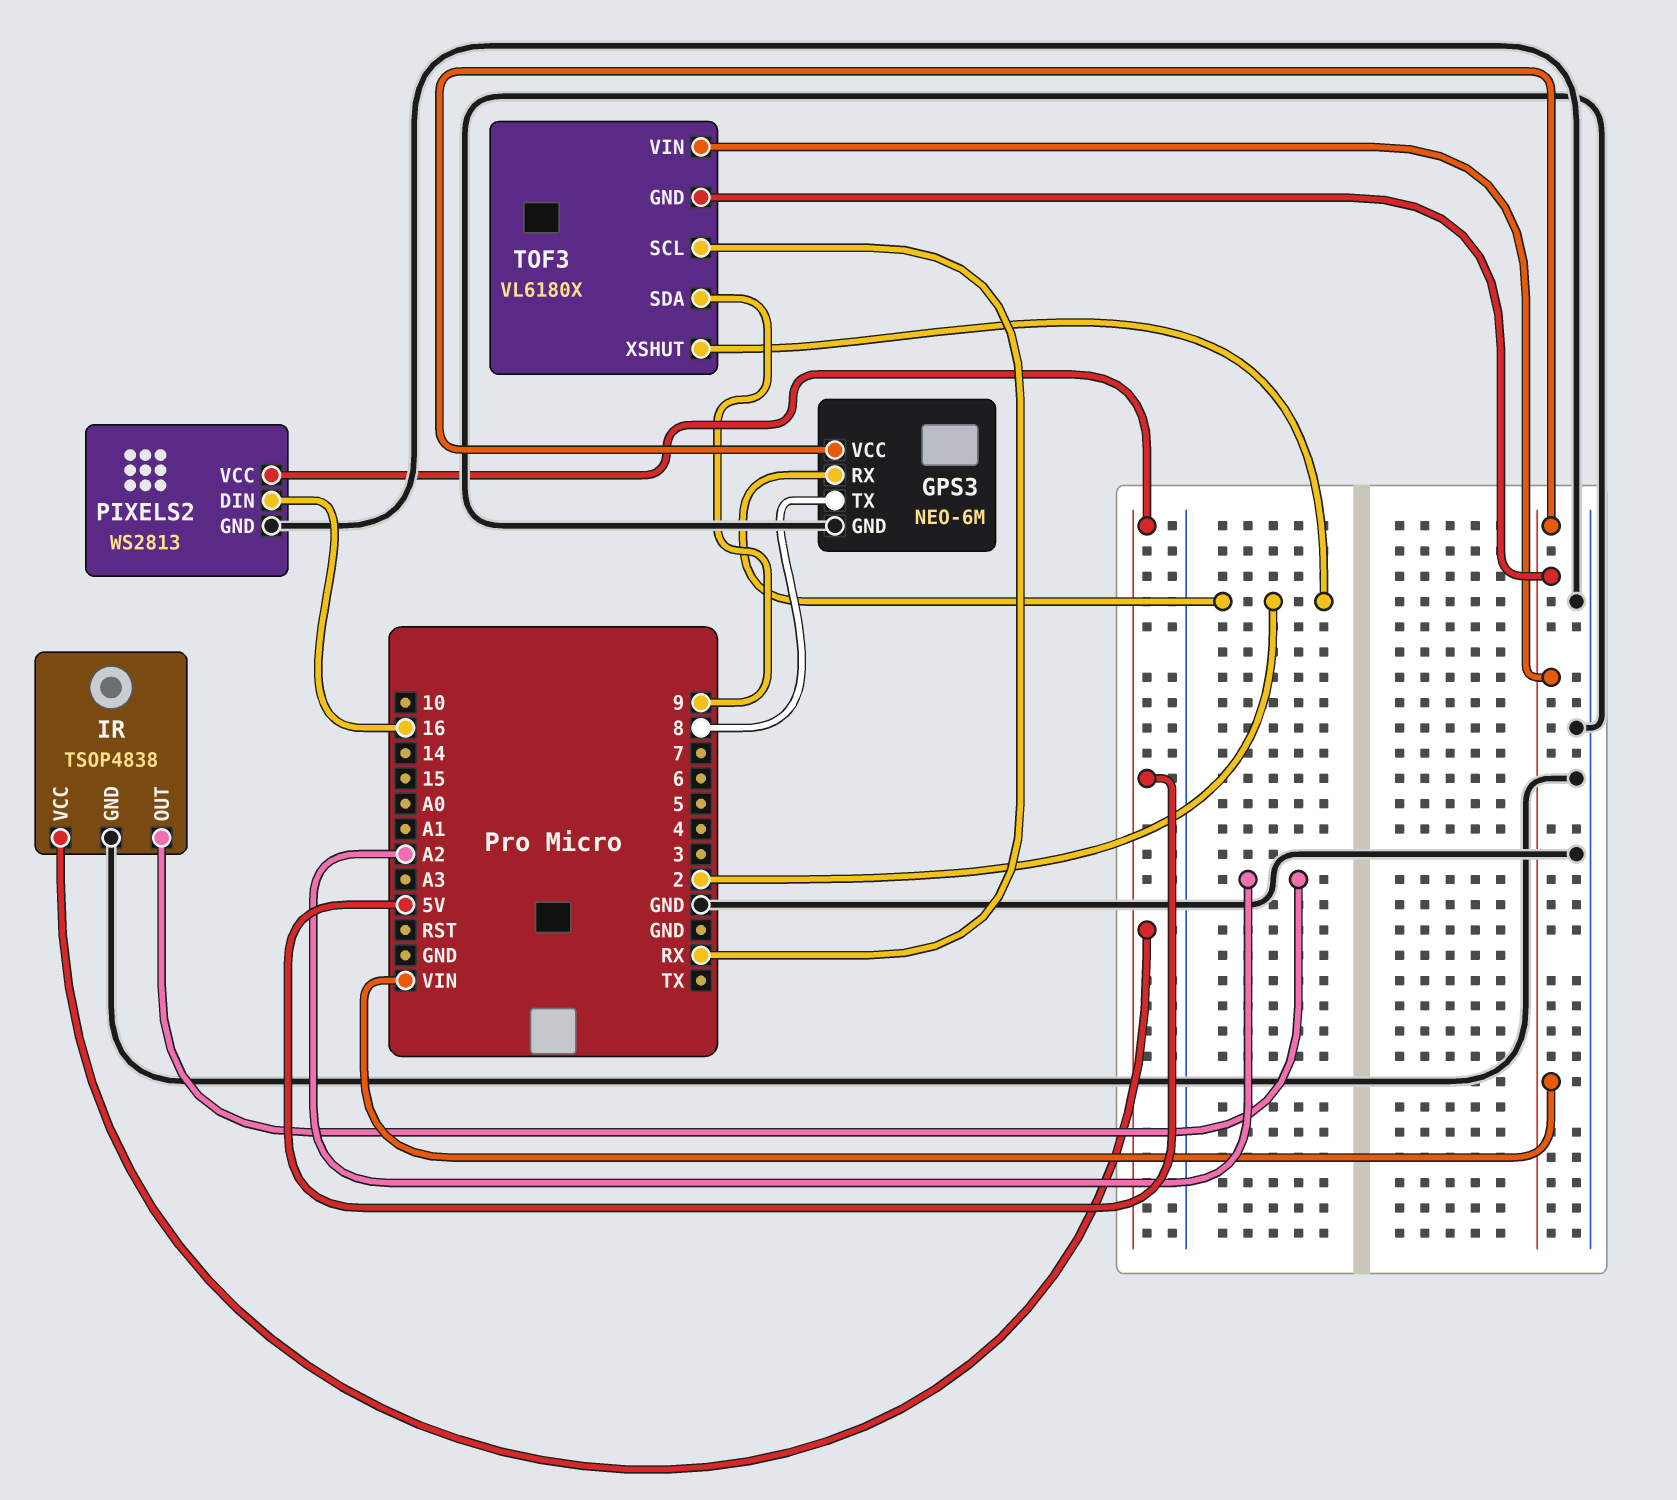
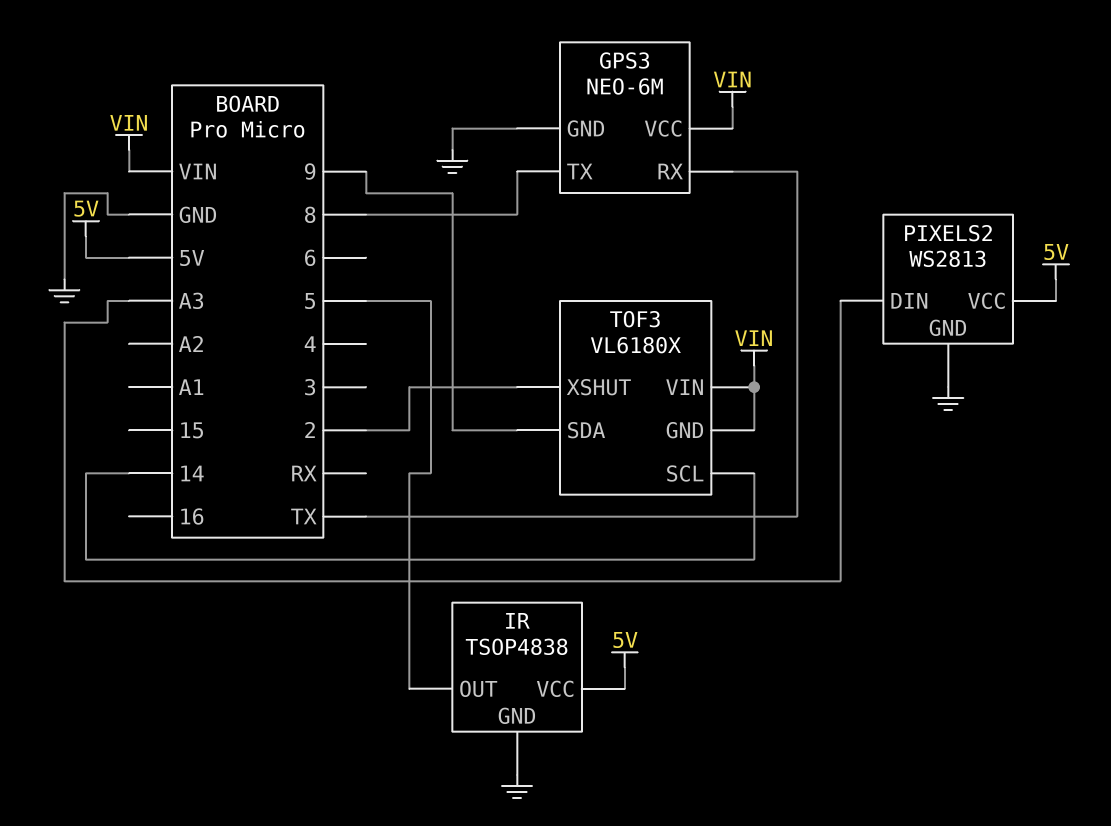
GPS3 pin RX: 2 -> TX
IR pin OUT: A2 -> 5
PIXELS2 pin DIN: 16 -> A3
TOF3 pin SCL: RX -> 14

